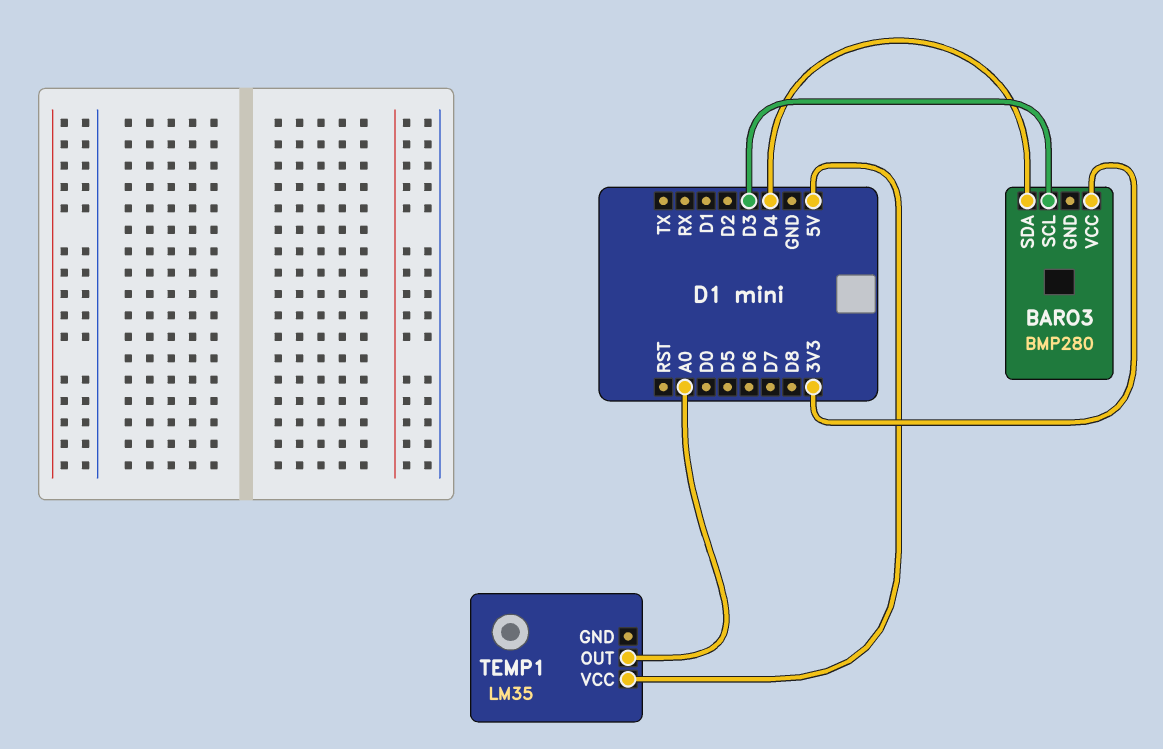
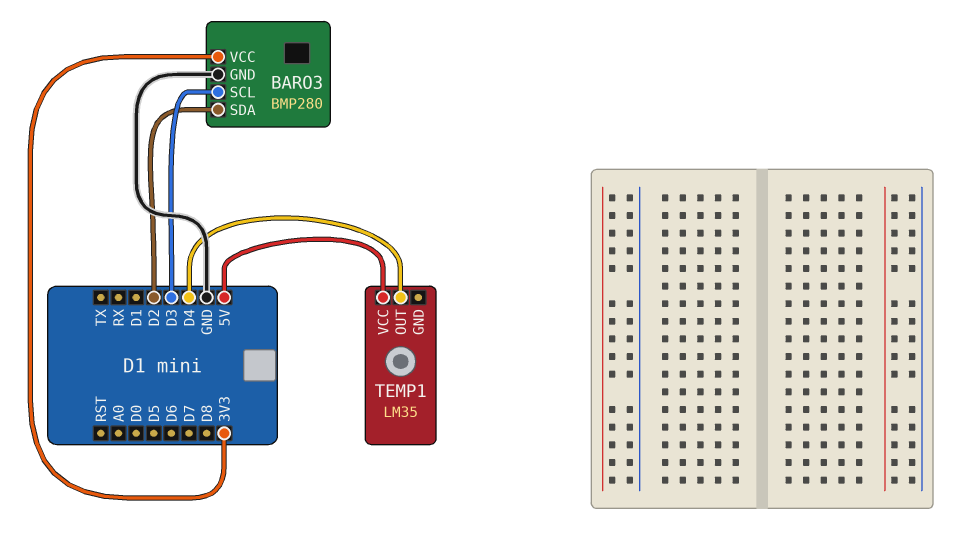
BARO3 pin GND: none -> GND
BARO3 pin SDA: D4 -> D2
TEMP1 pin OUT: A0 -> D4

